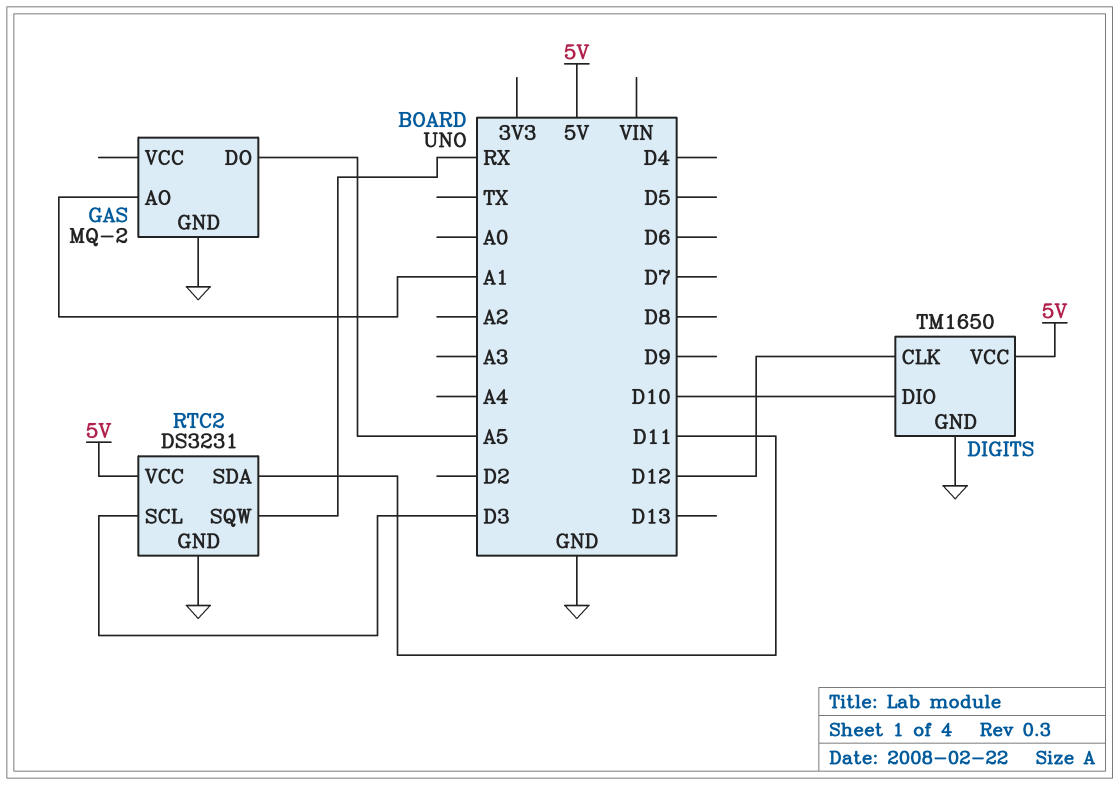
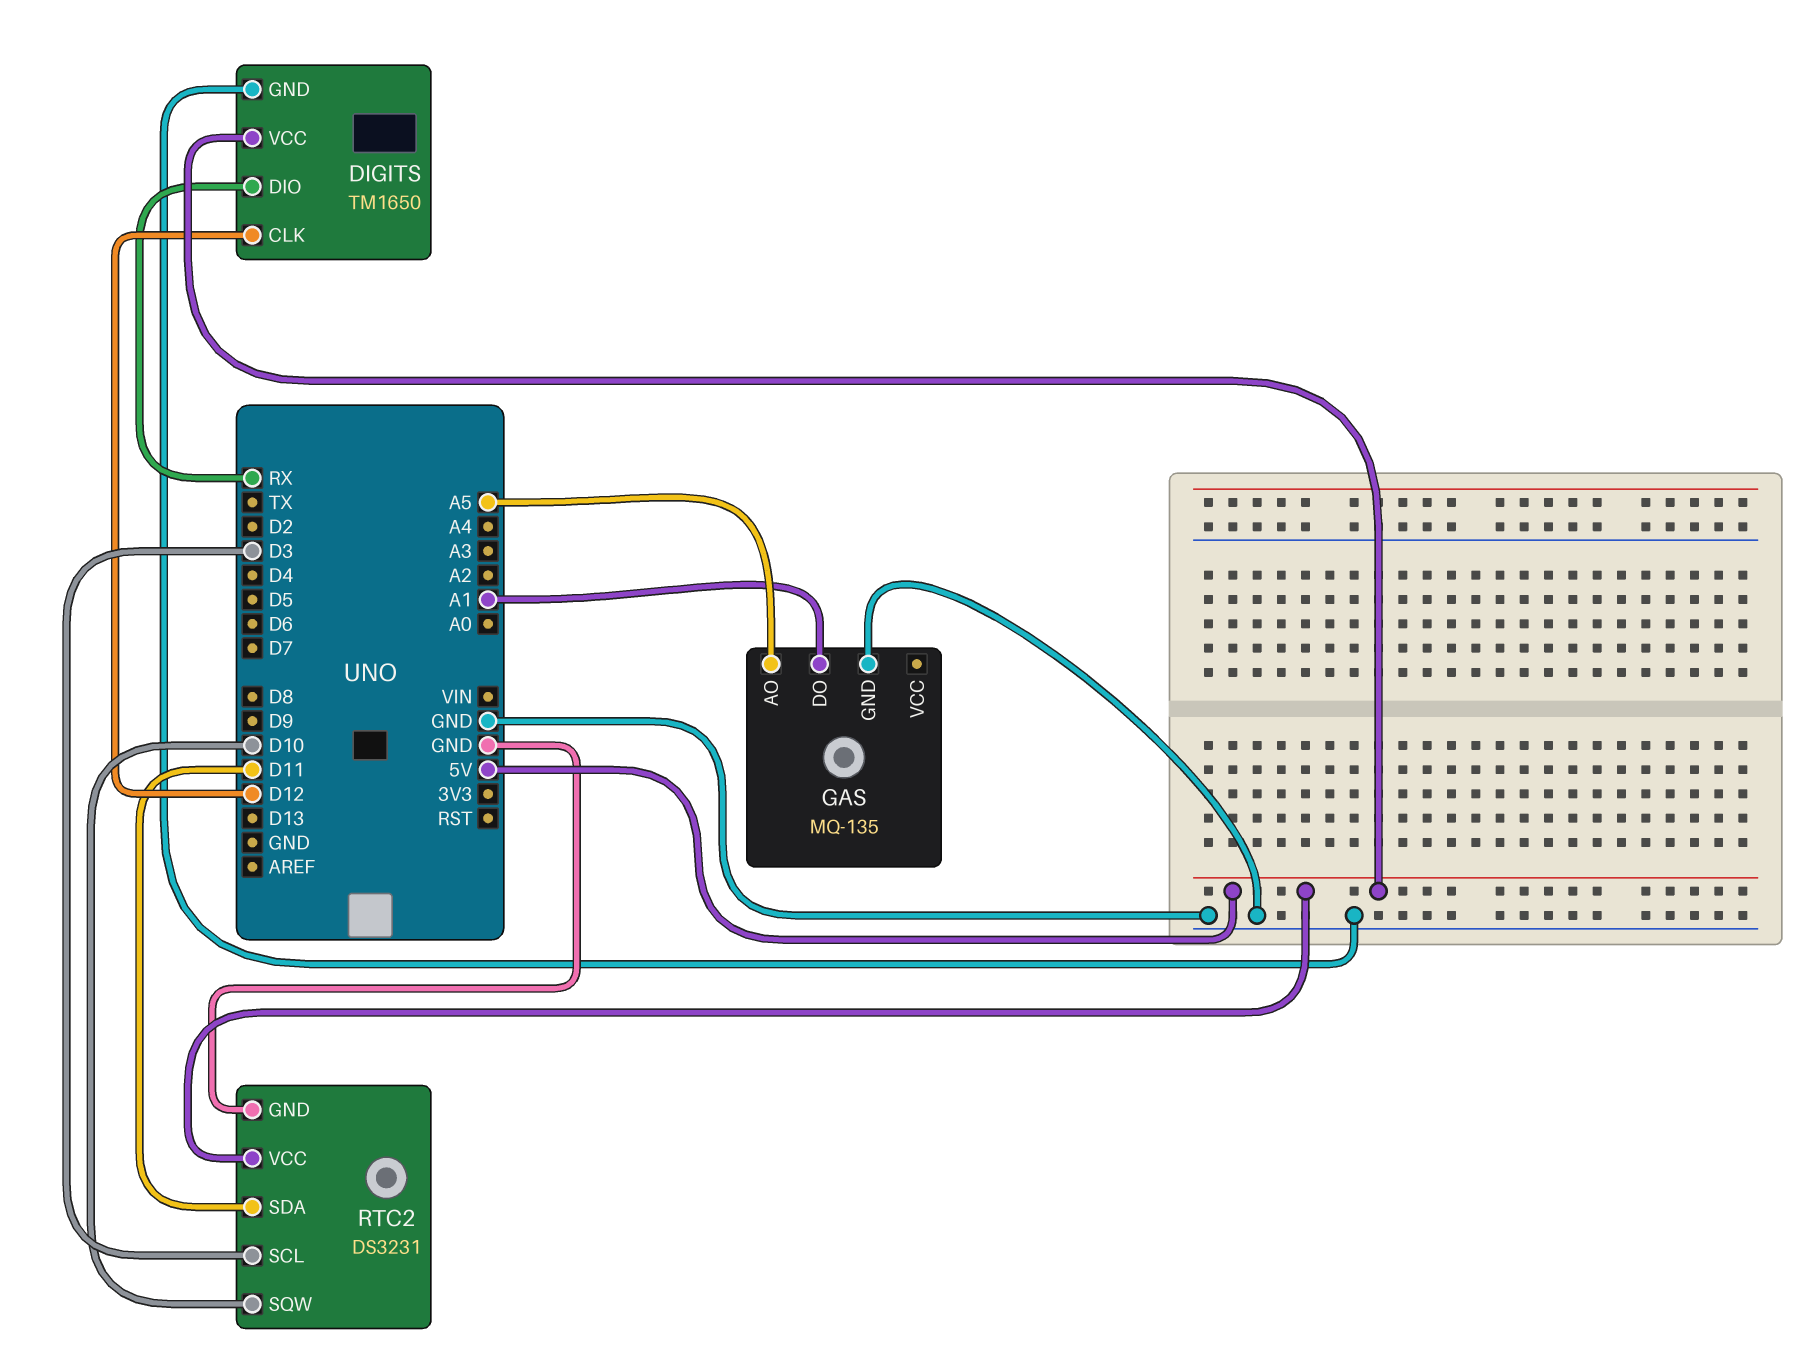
DIGITS pin DIO: D10 -> RX
GAS: MQ-2 -> MQ-135
GAS pin AO: A1 -> A5
GAS pin DO: A5 -> A1
RTC2 pin SQW: RX -> D10

